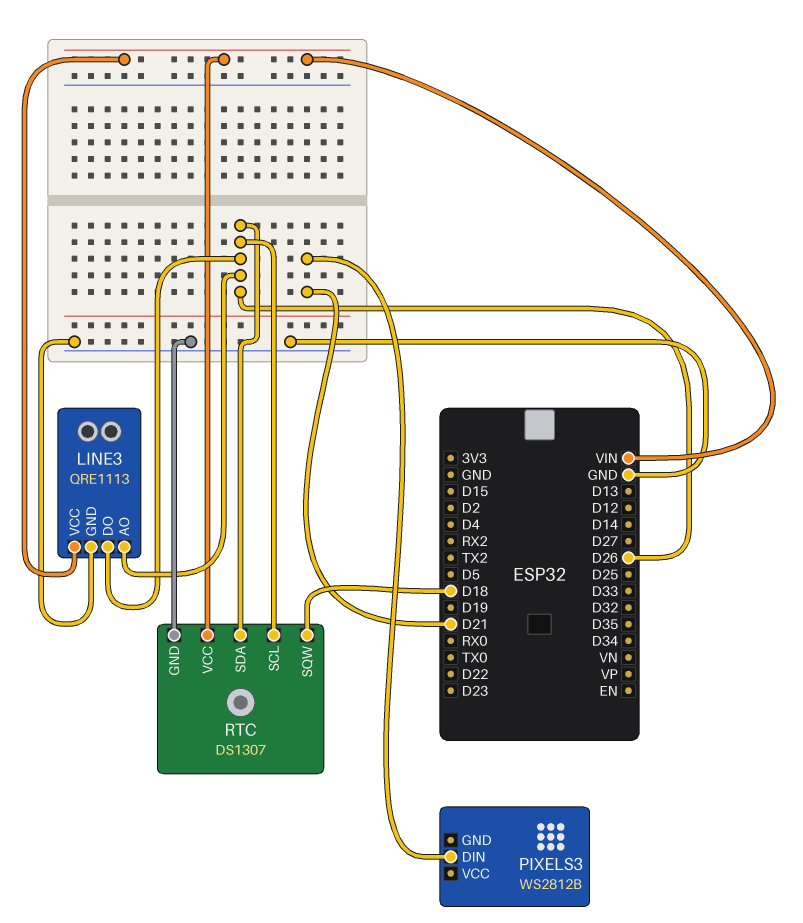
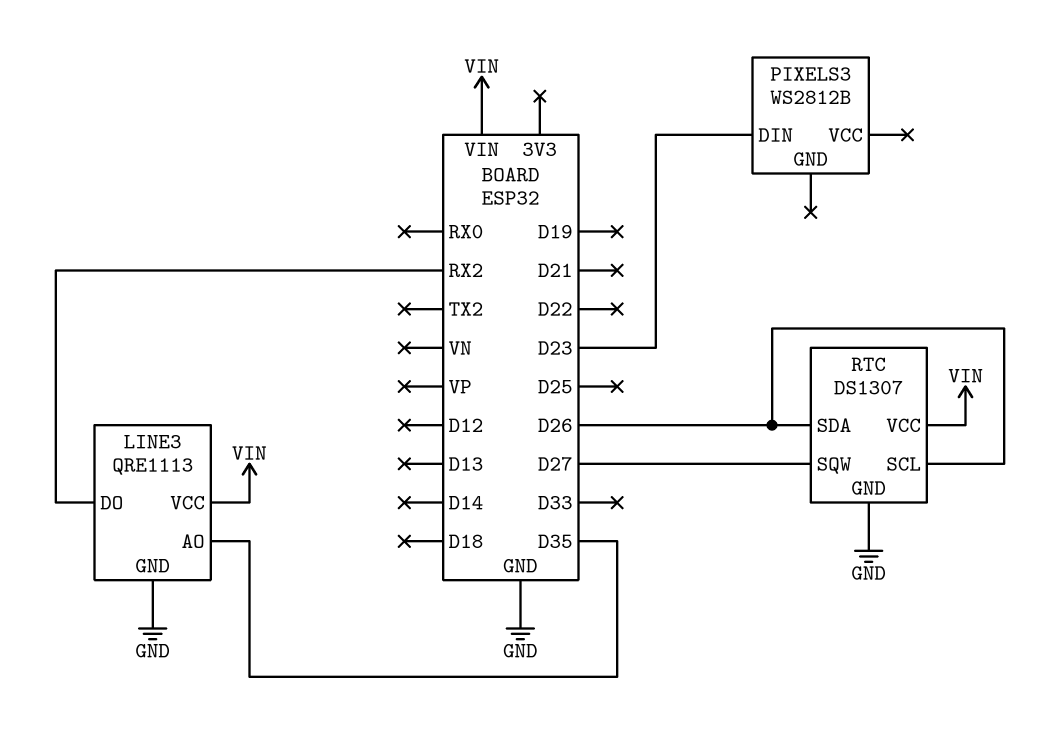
LINE3 pin AO: D26 -> D35
LINE3 pin DO: D26 -> RX2
PIXELS3 pin DIN: D21 -> D23
RTC pin SQW: D18 -> D27

